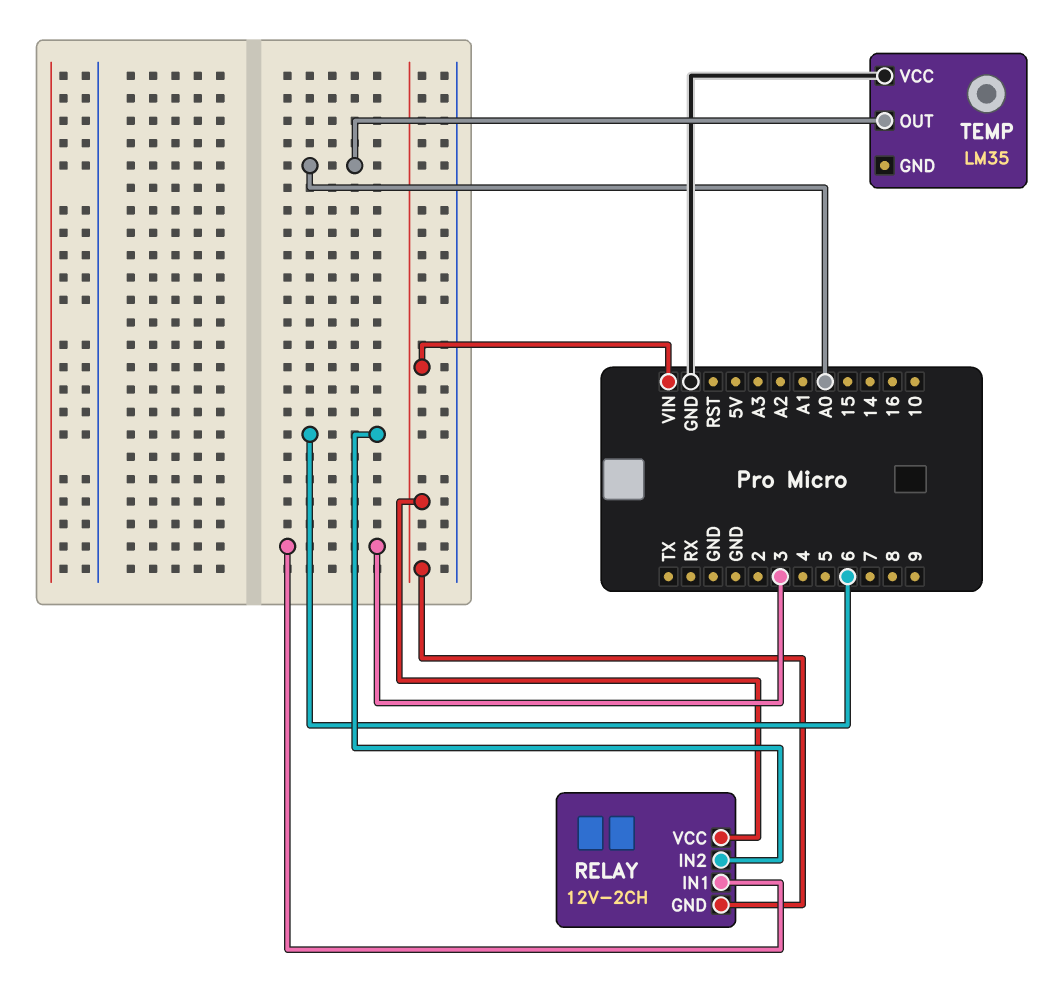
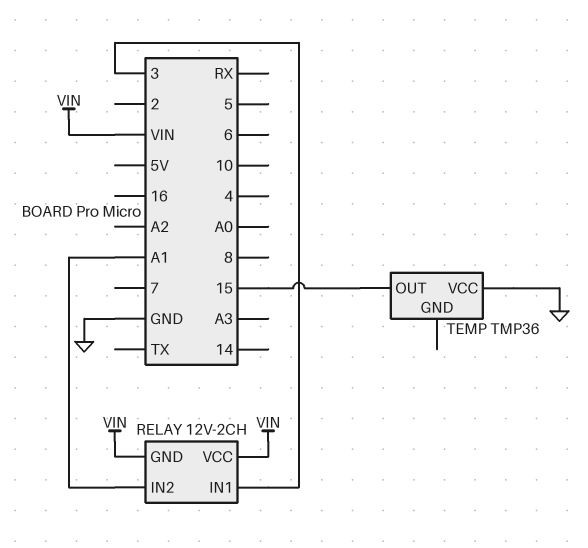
RELAY pin IN2: 6 -> A1
TEMP: LM35 -> TMP36
TEMP pin OUT: A0 -> 15

